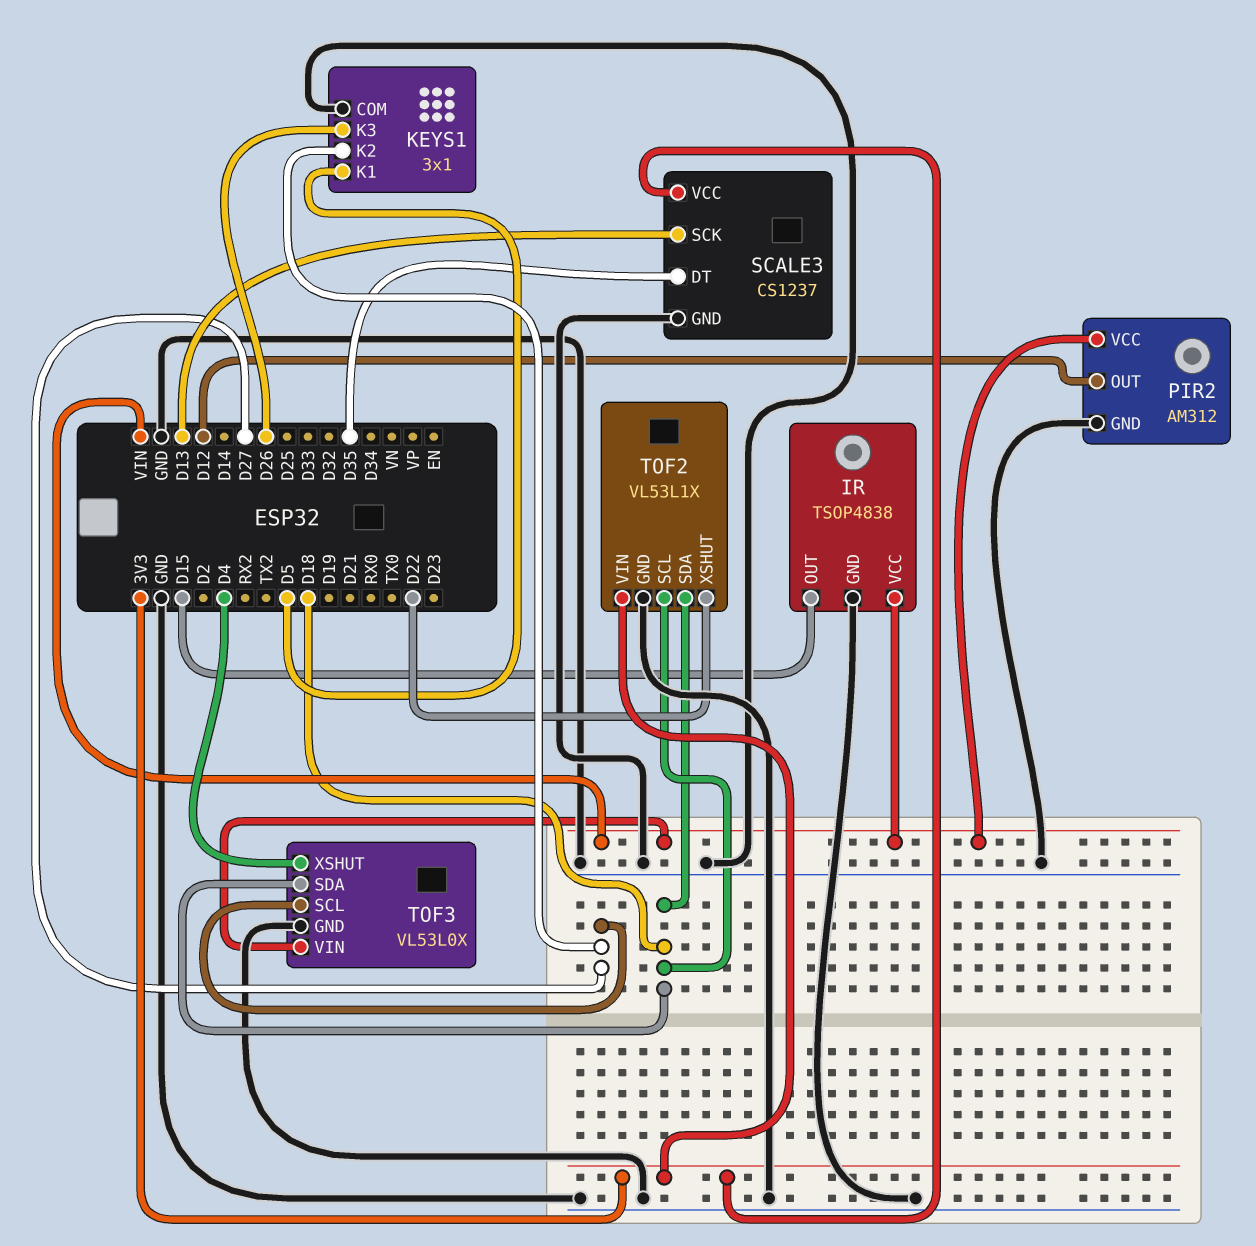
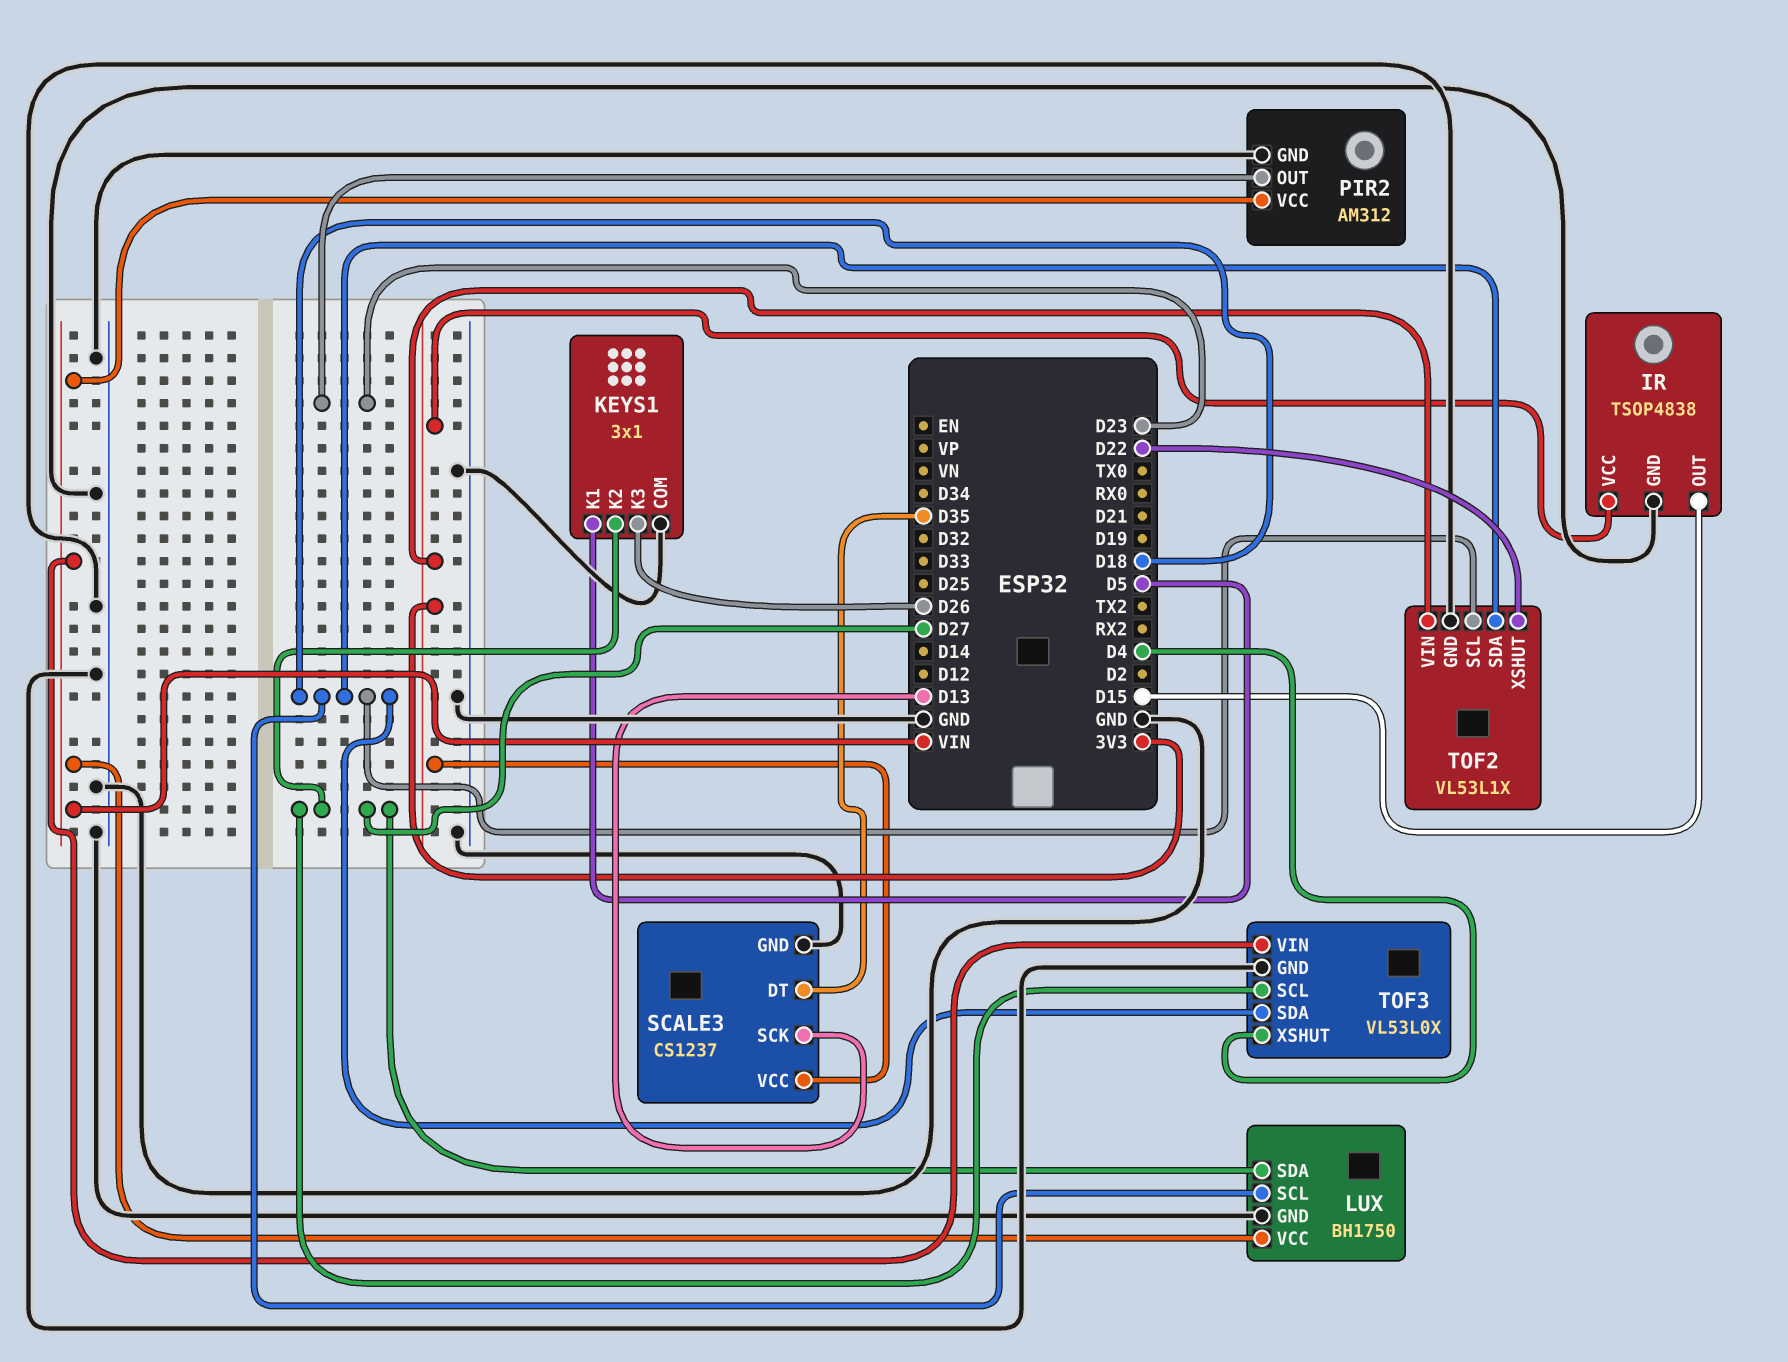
IR pin VCC: VIN -> 3V3
LUX: none -> BH1750
LUX pin GND: none -> GND
LUX pin SCL: none -> D18
LUX pin SDA: none -> D27
LUX pin VCC: none -> VIN
PIR2 pin OUT: D12 -> D23

